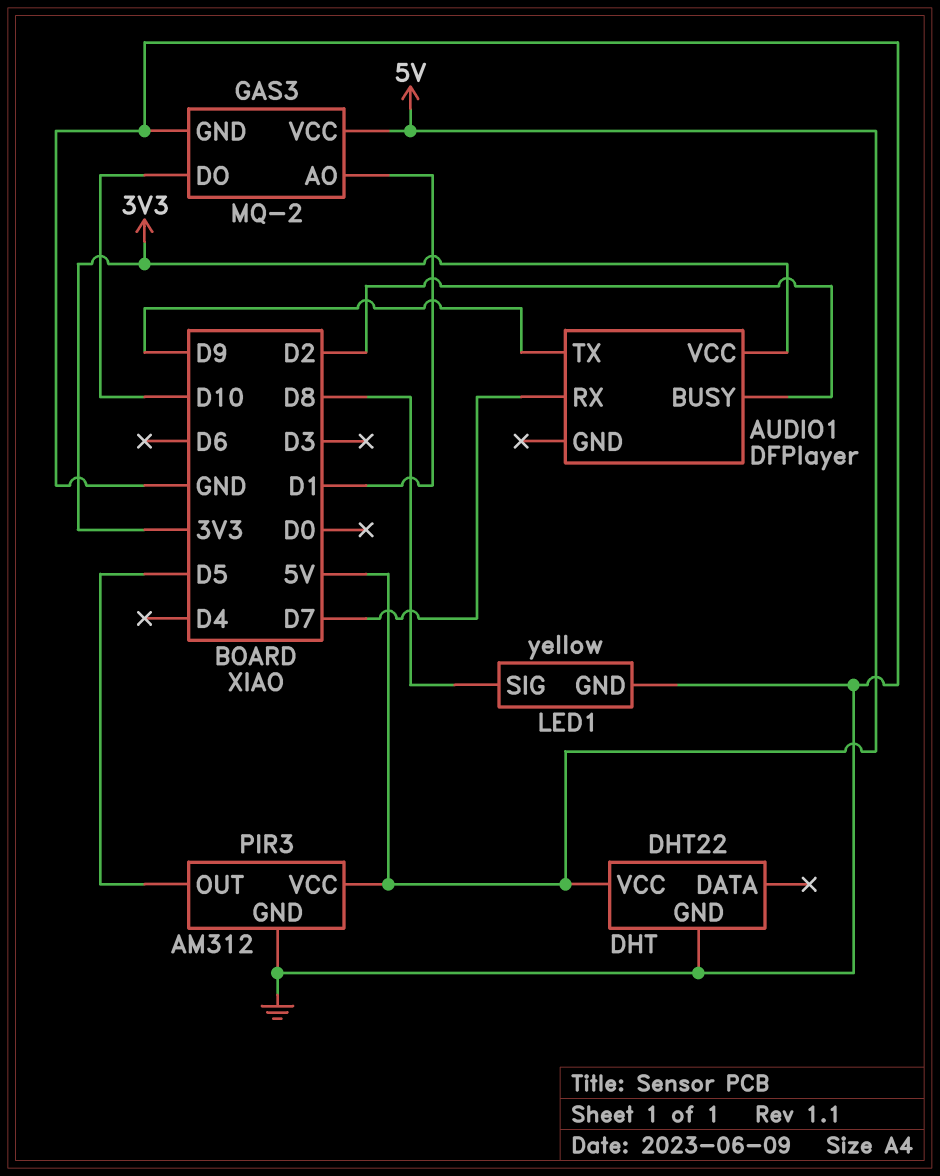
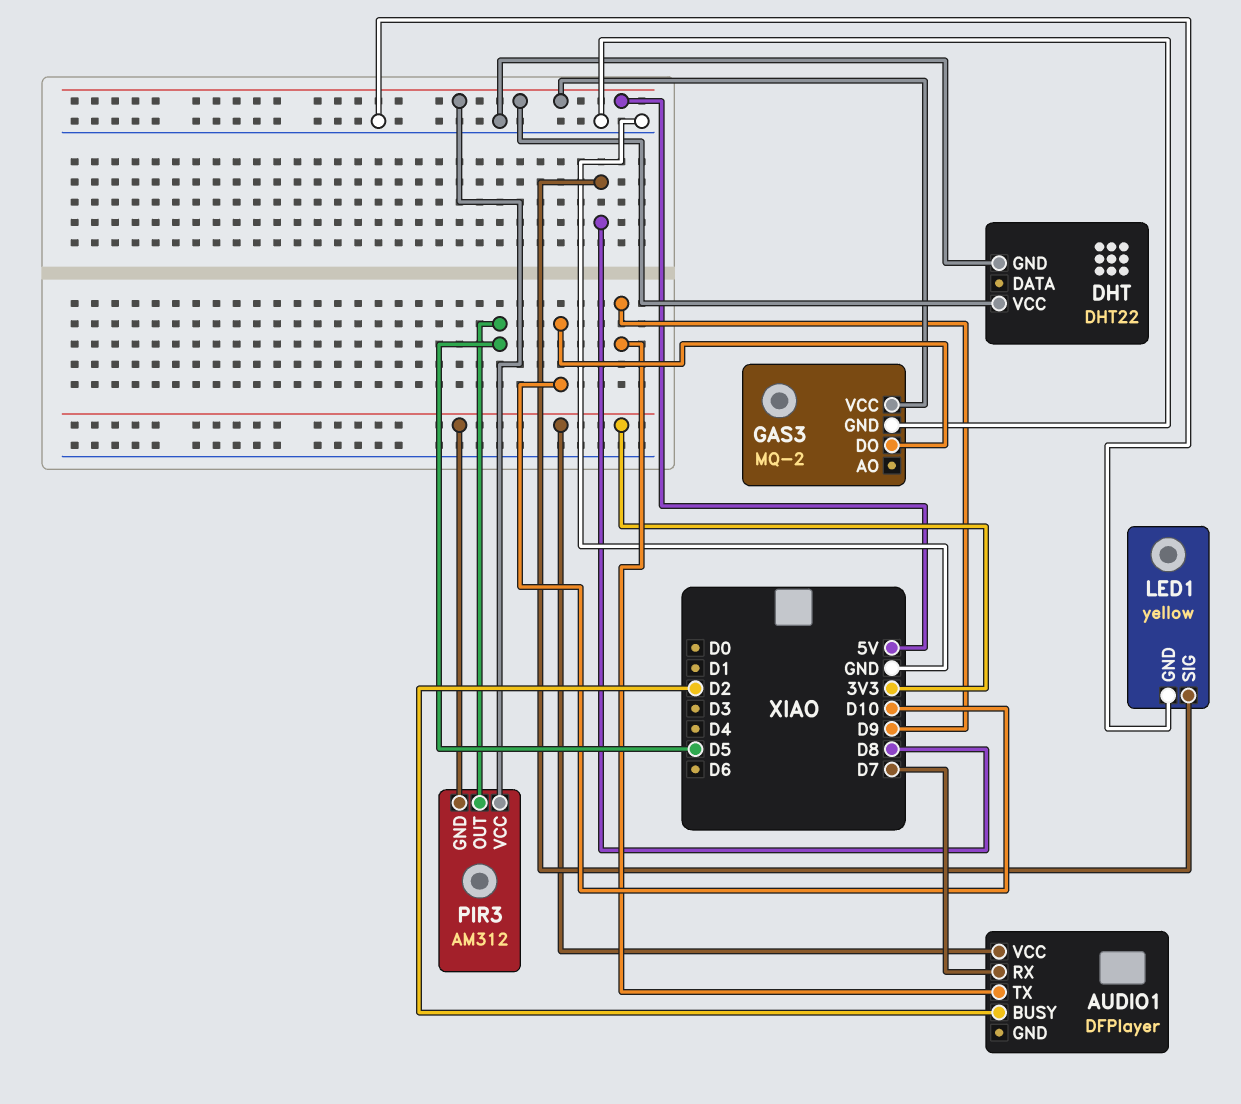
GAS3 pin AO: D1 -> none
PIR3 pin GND: GND -> 3V3

